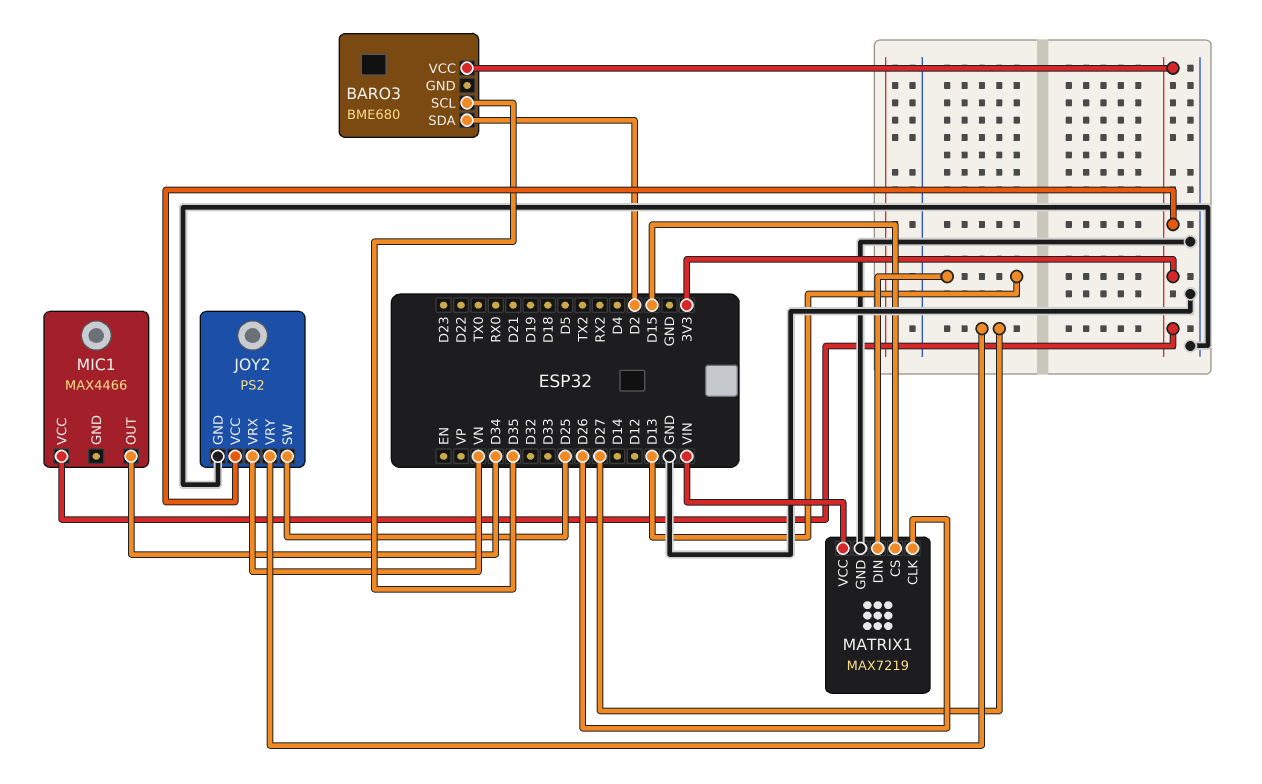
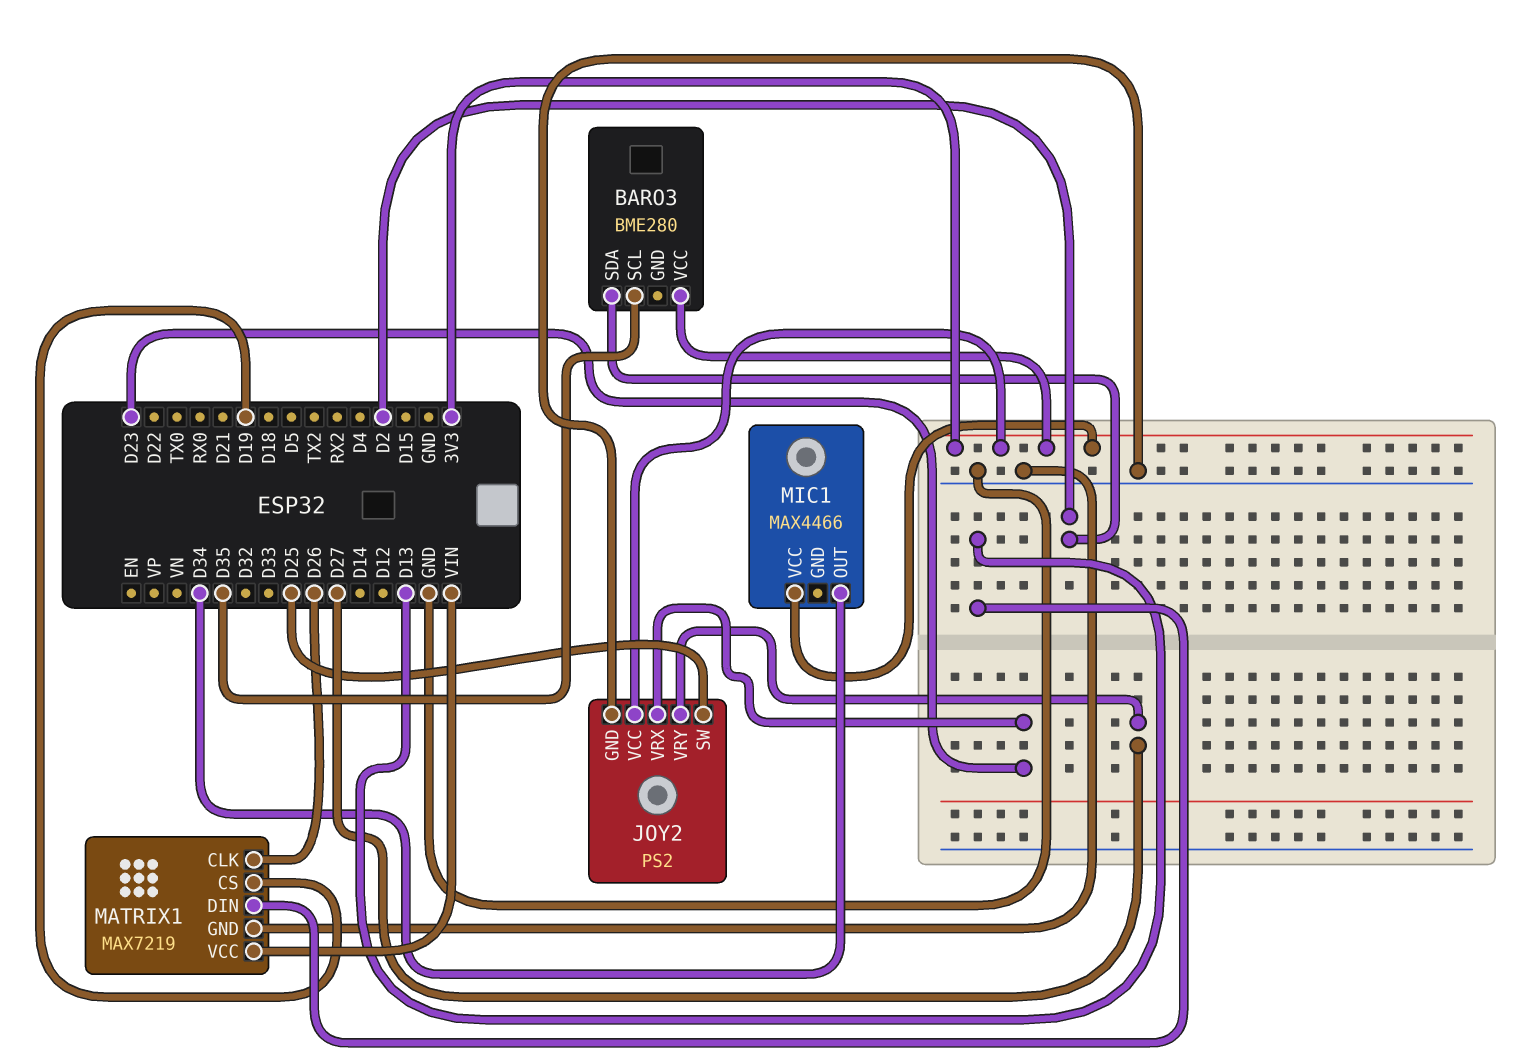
BARO3: BME680 -> BME280
JOY2 pin VRX: VN -> D23
MATRIX1 pin CS: D15 -> D19

